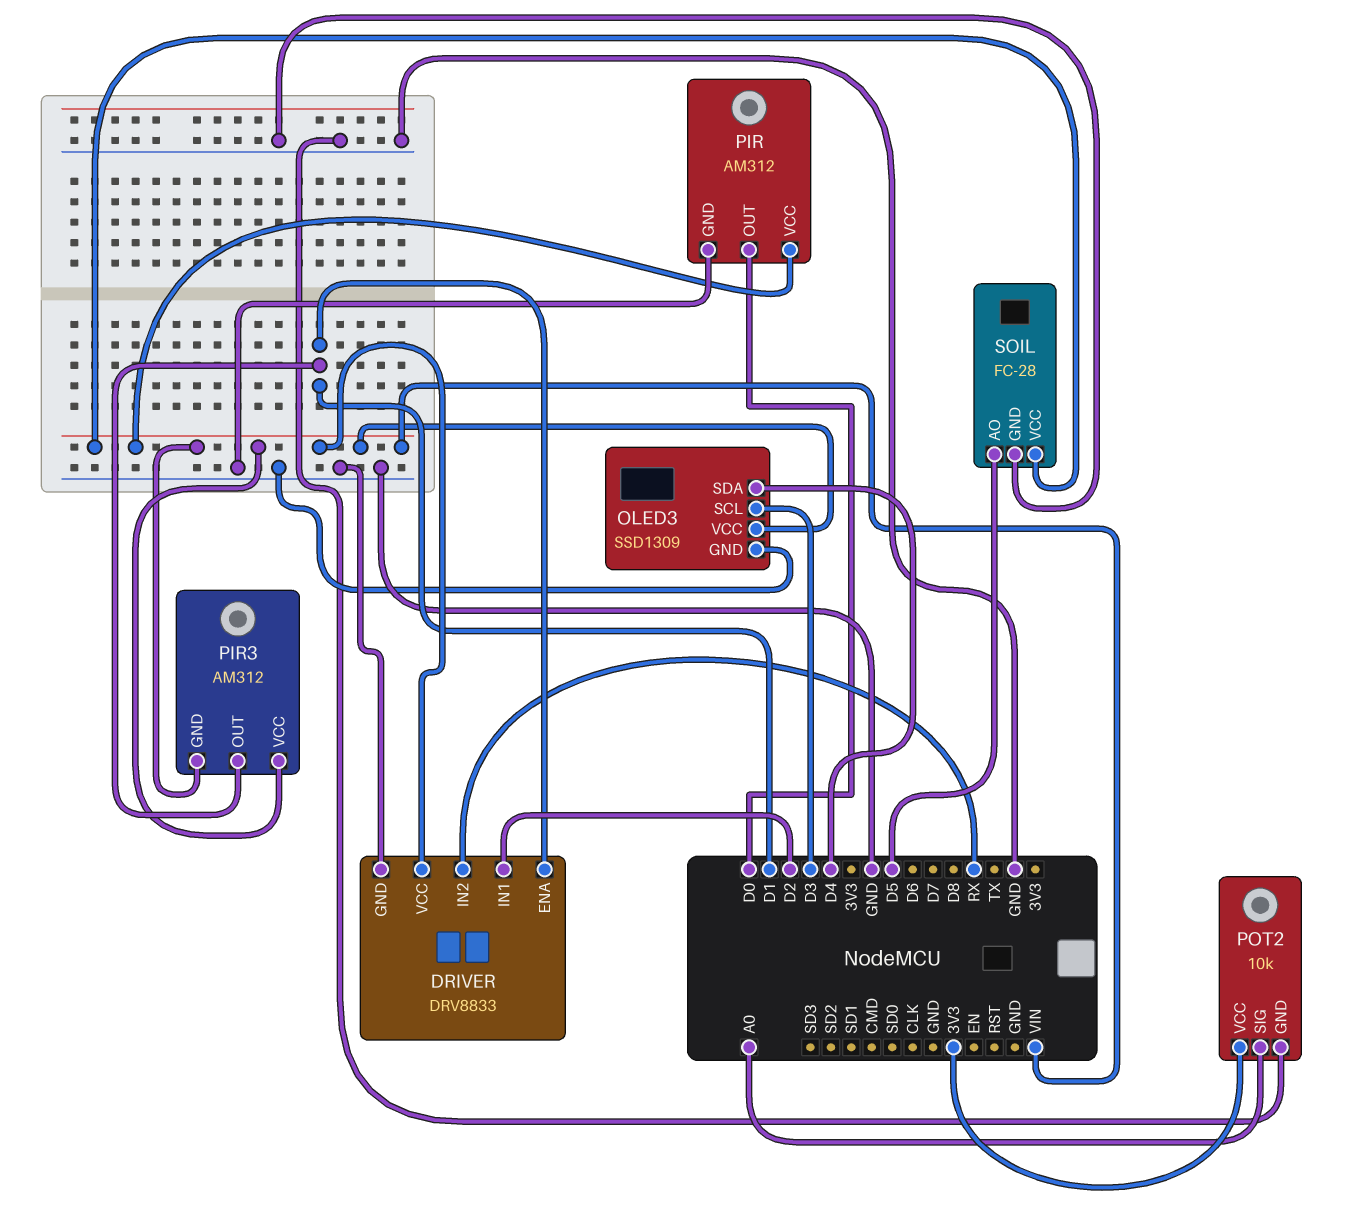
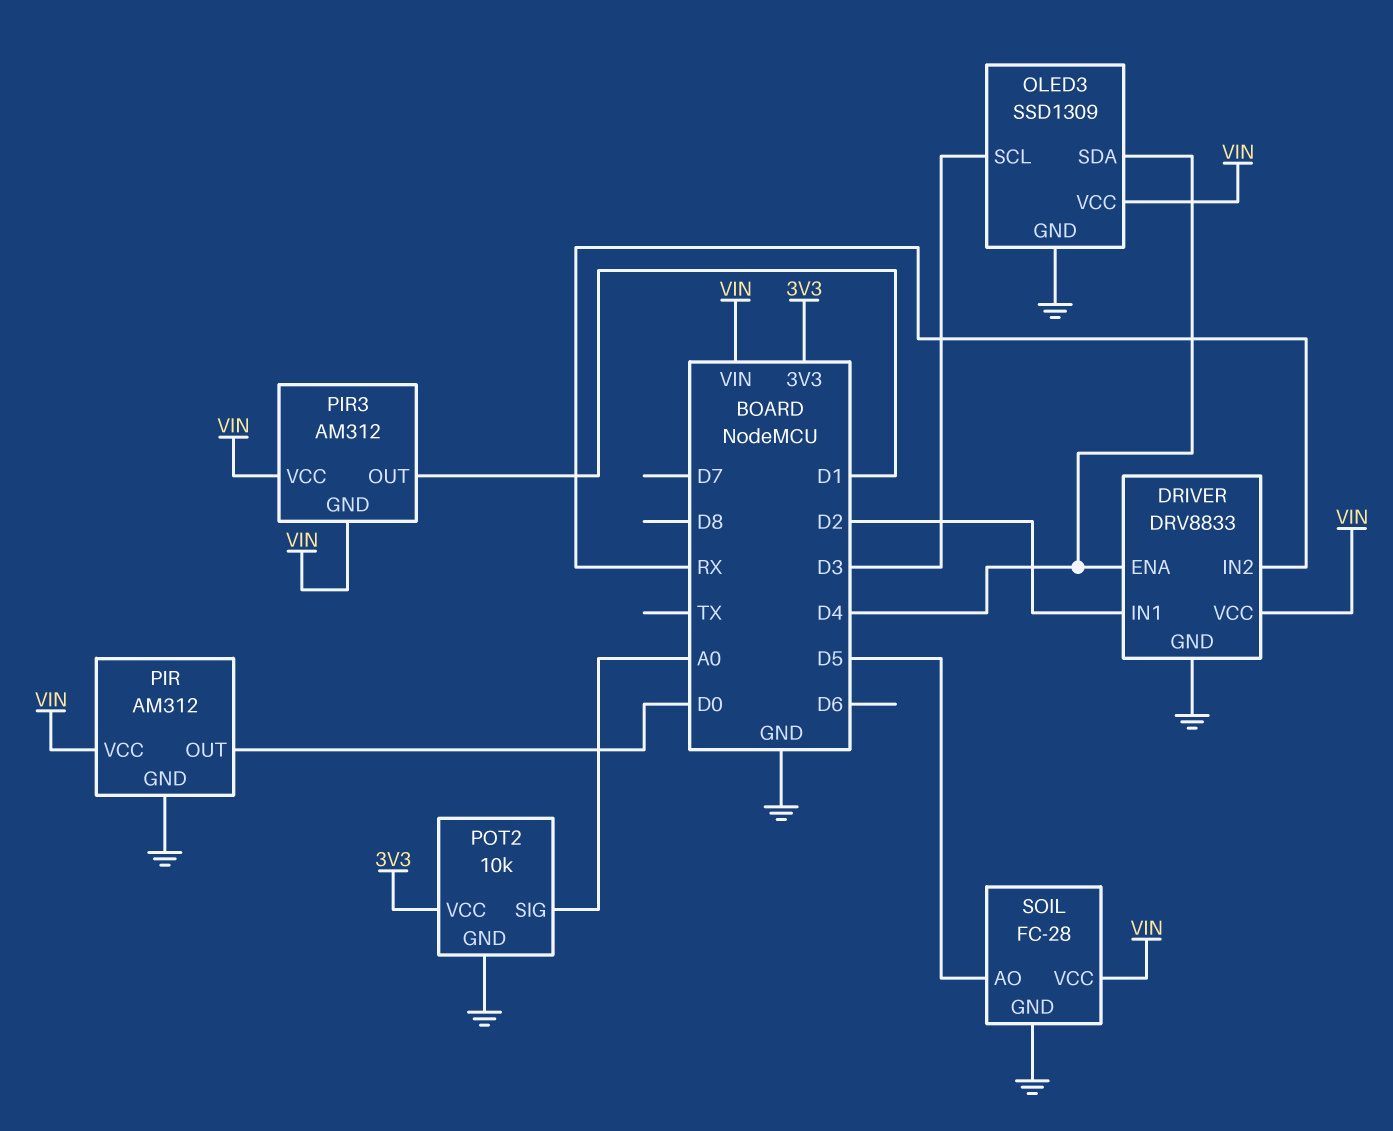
DRIVER pin ENA: D1 -> D4

